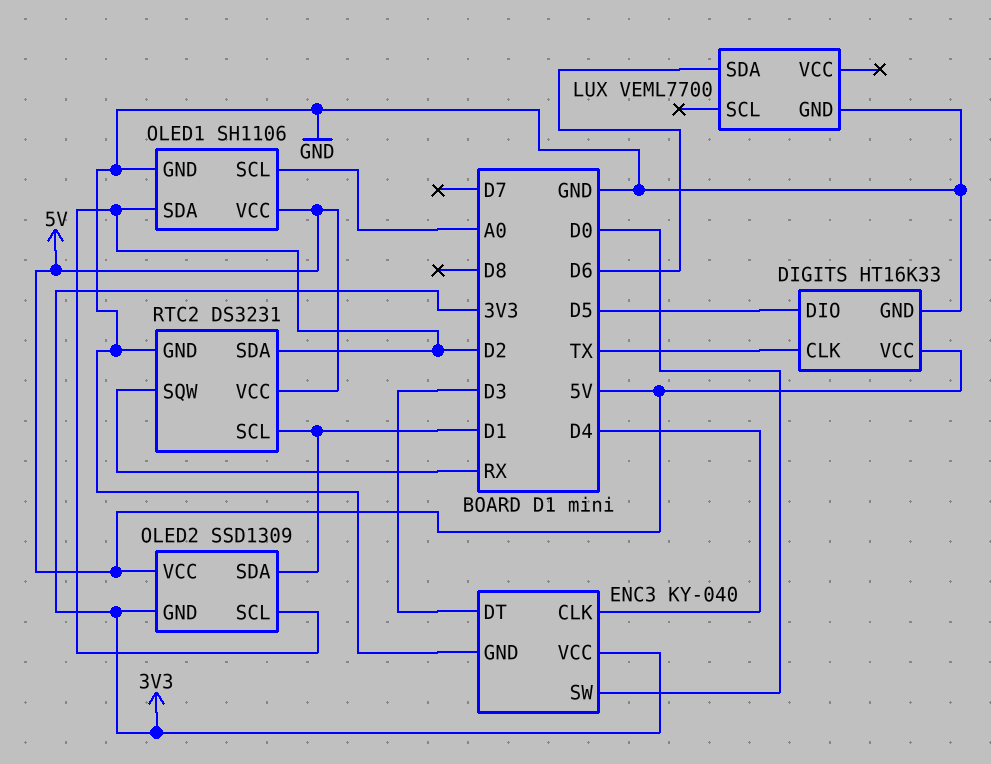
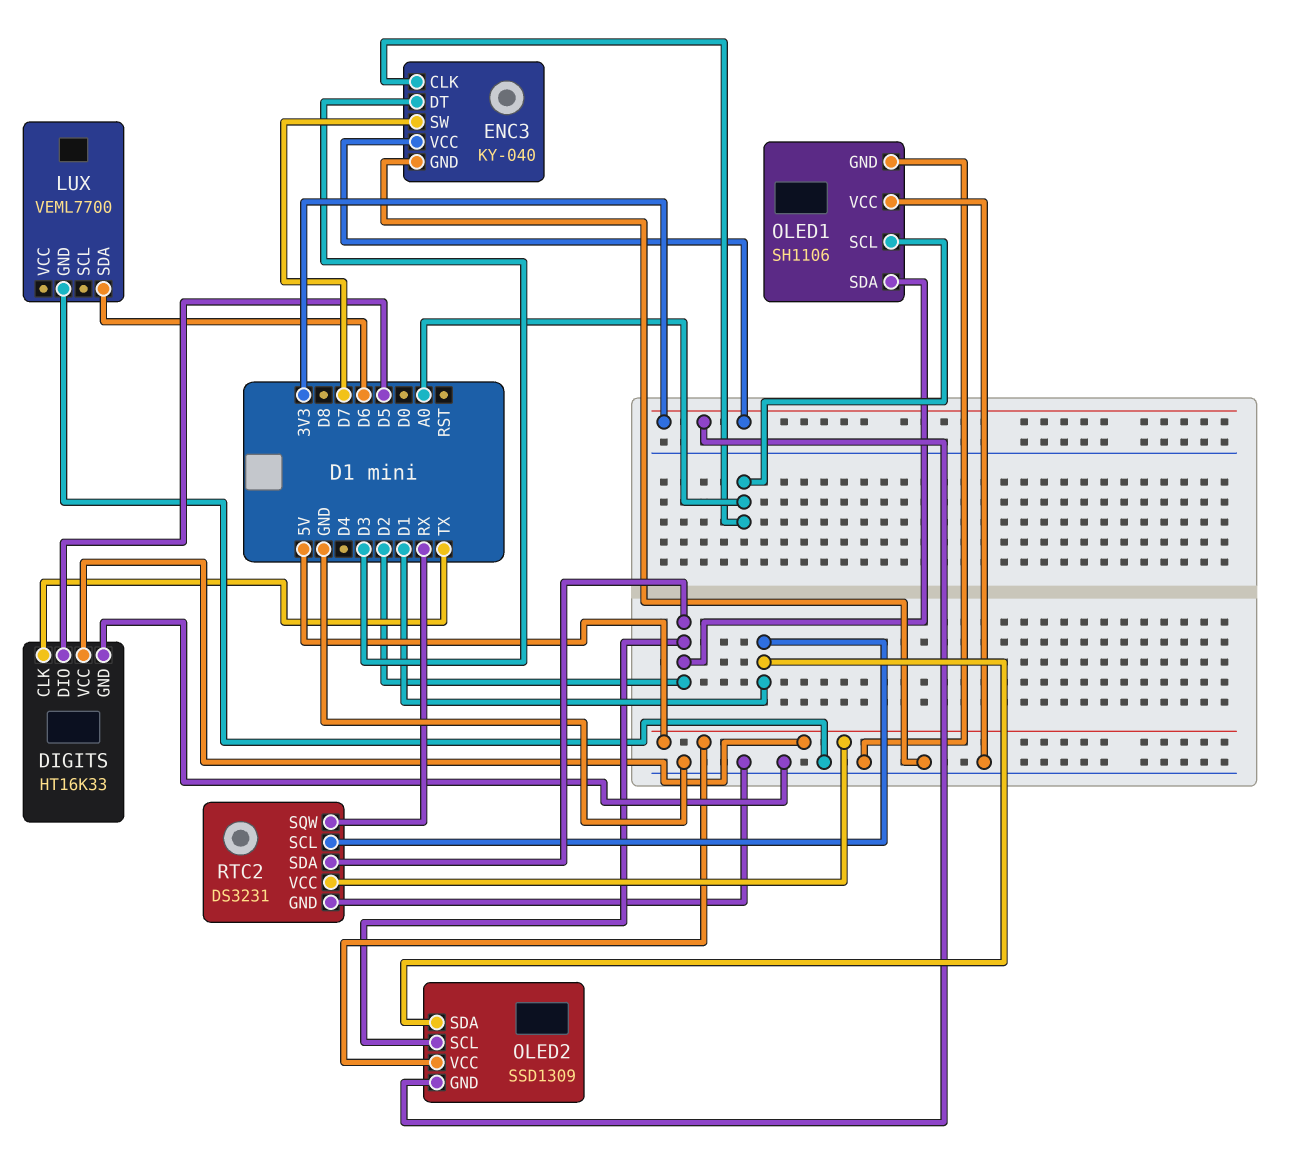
ENC3 pin CLK: D4 -> A0
ENC3 pin SW: D0 -> D7
OLED1 pin VCC: 5V -> GND

